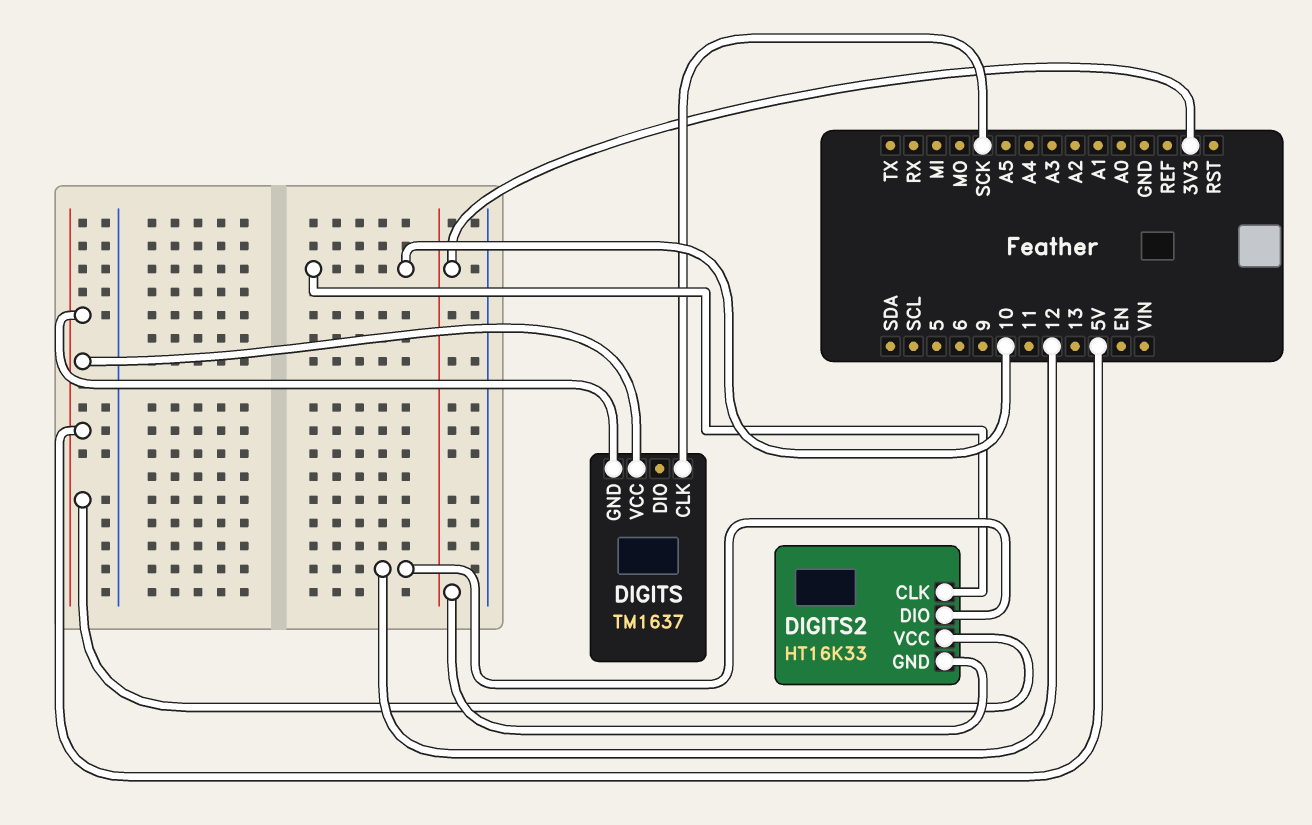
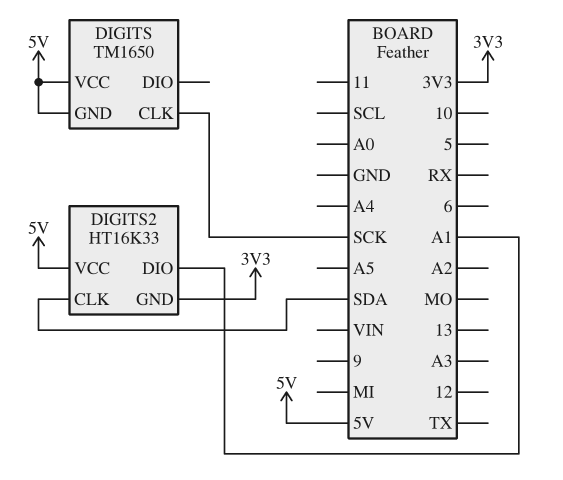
DIGITS: TM1637 -> TM1650
DIGITS2 pin CLK: 10 -> SDA
DIGITS2 pin DIO: 12 -> A1

